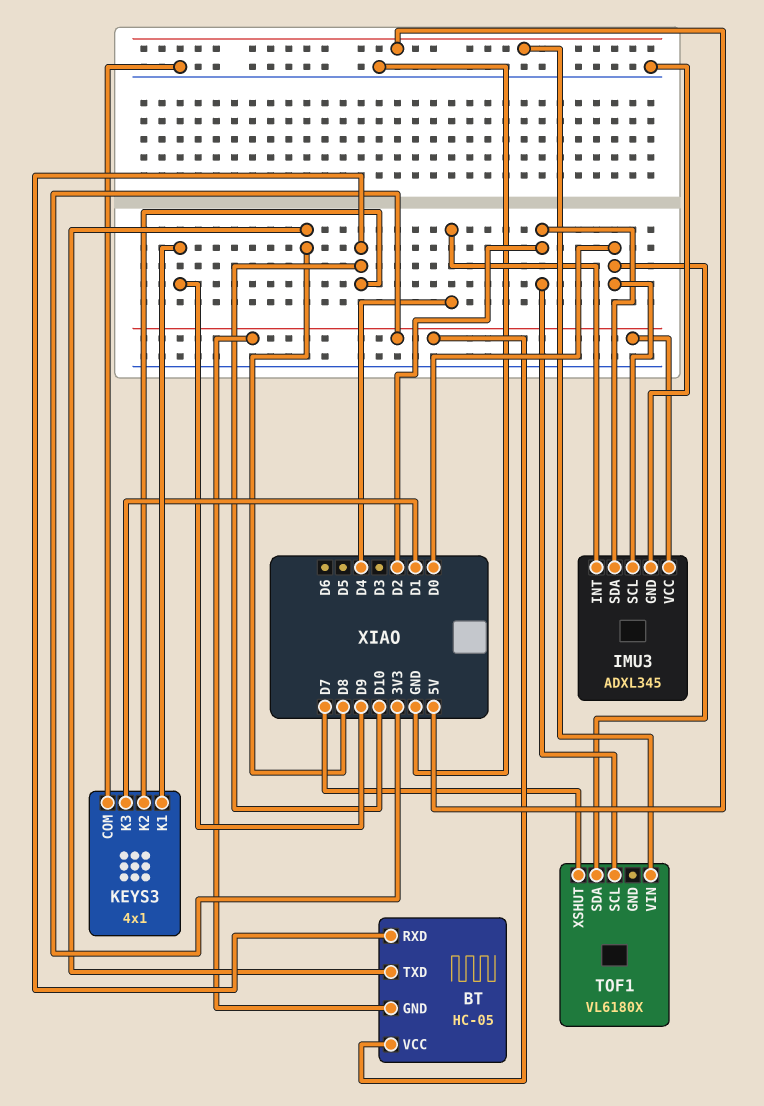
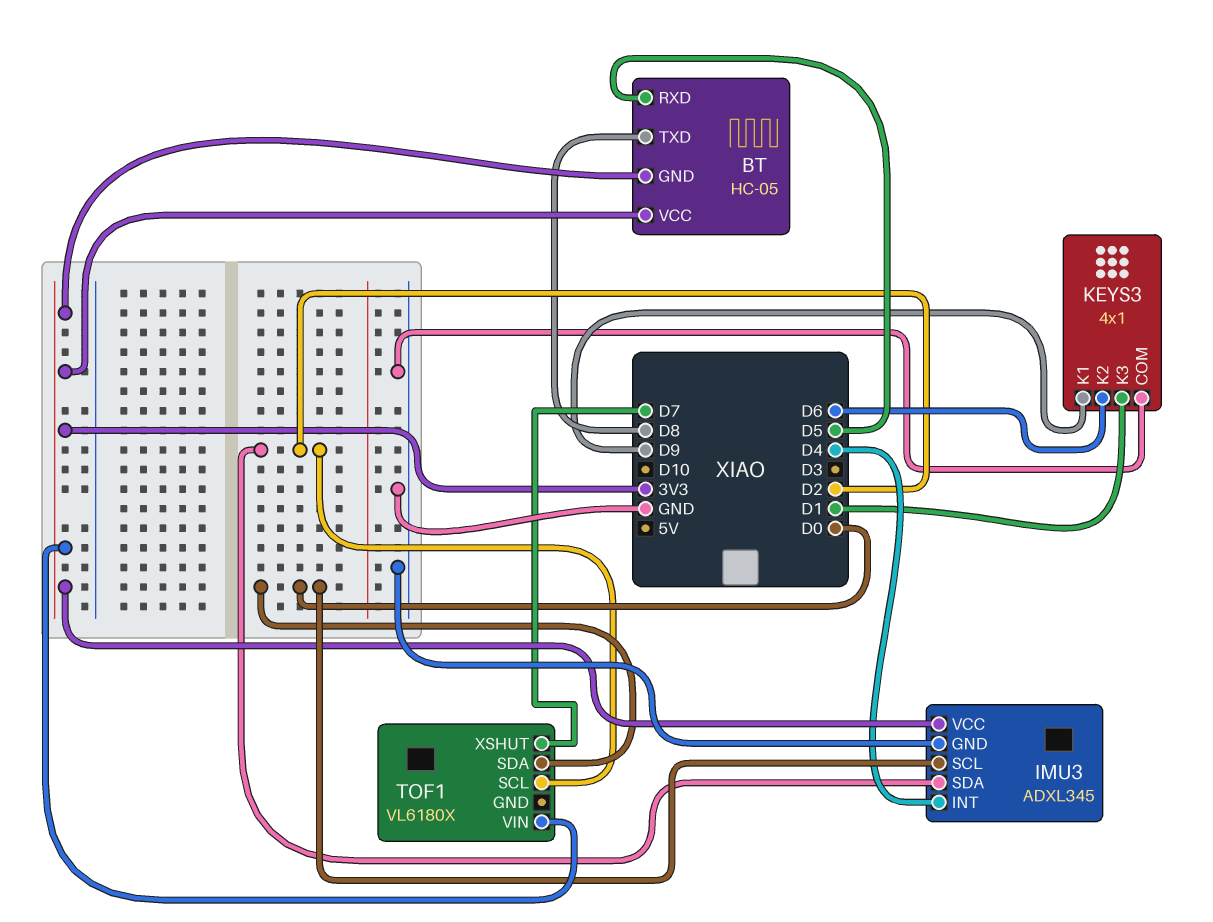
BT pin RXD: D10 -> D5
KEYS3 pin K2: D10 -> D6
TOF1 pin VIN: 5V -> 3V3

